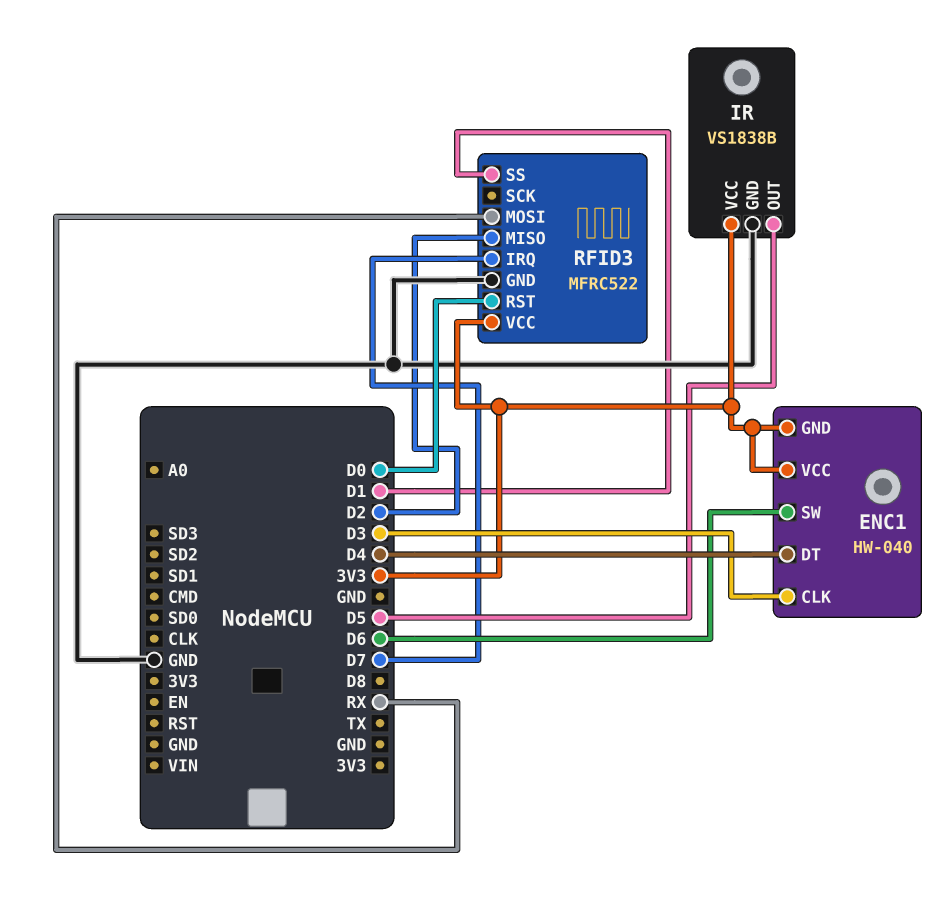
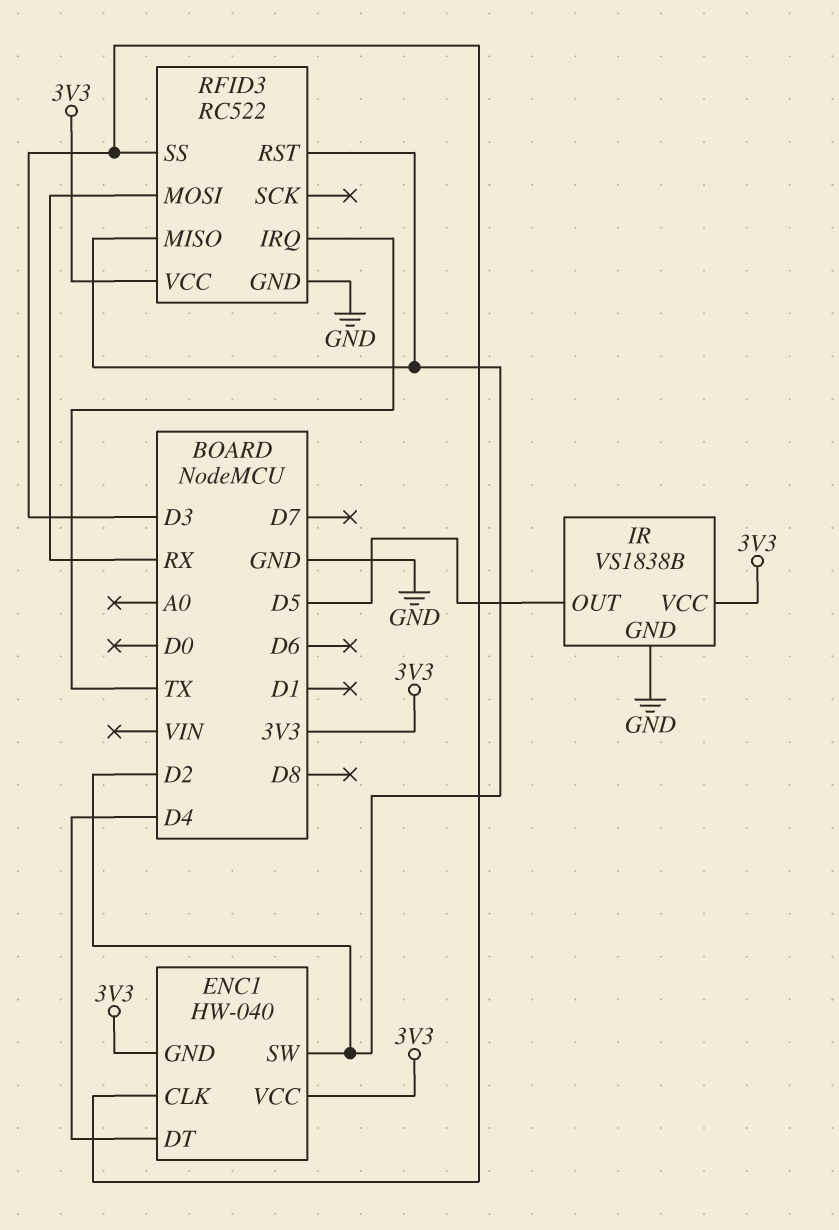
ENC1 pin SW: D6 -> D2
RFID3: MFRC522 -> RC522
RFID3 pin IRQ: D7 -> TX
RFID3 pin RST: D0 -> D2
RFID3 pin SS: D1 -> D3

